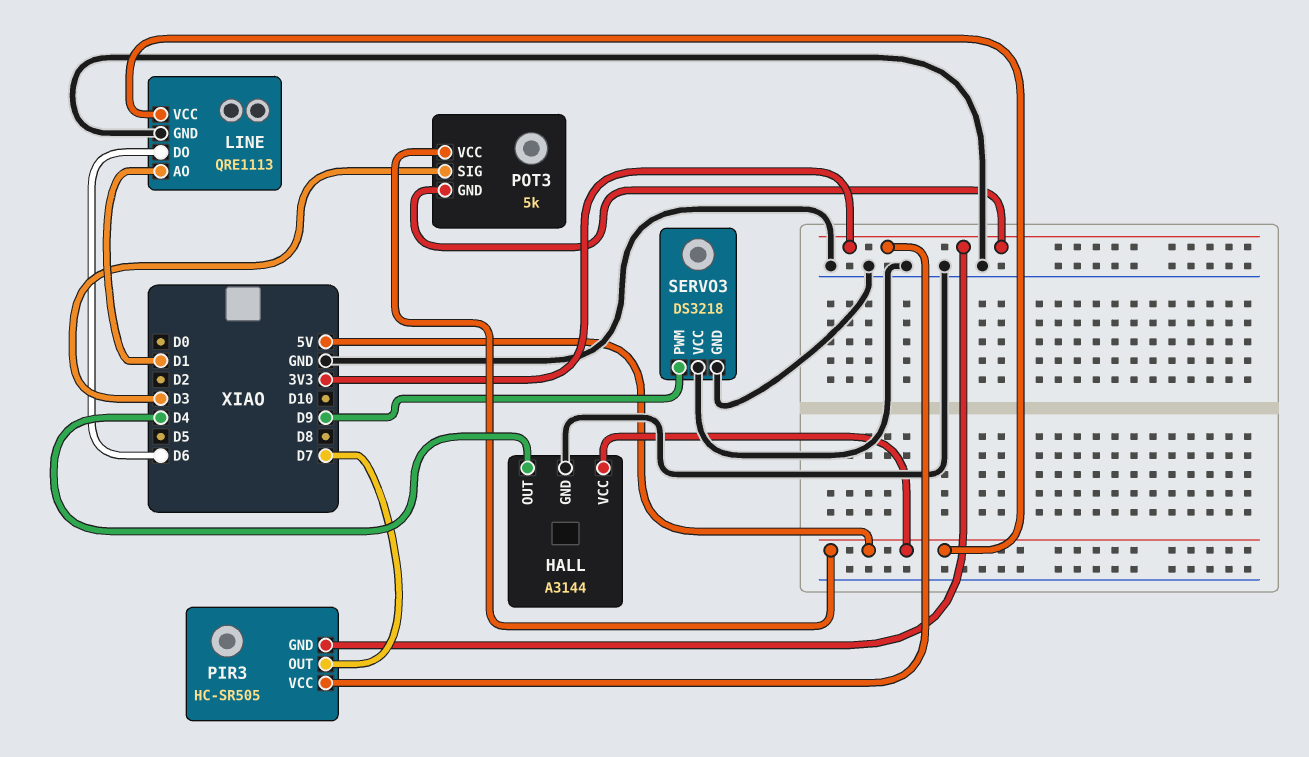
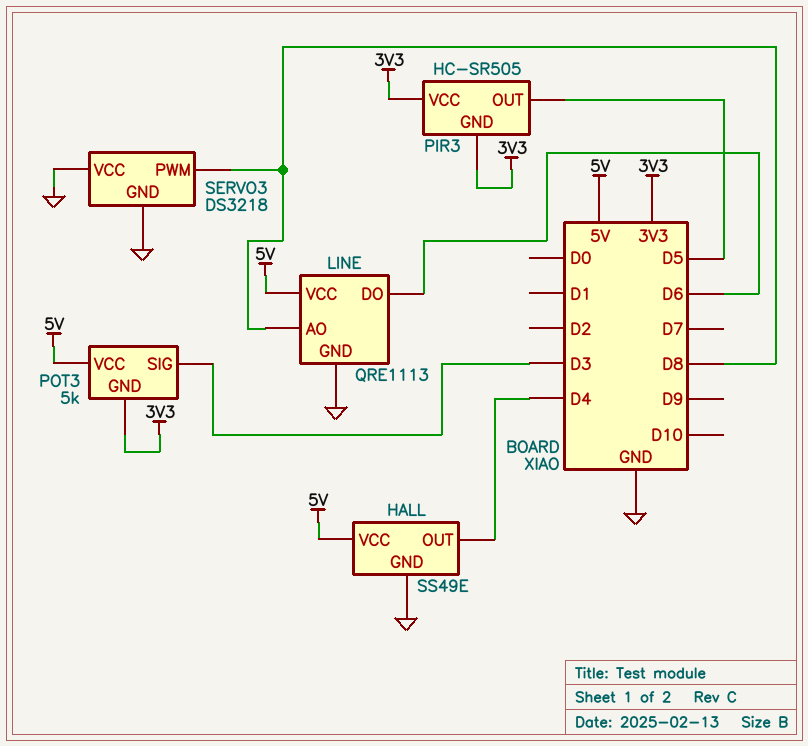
HALL: A3144 -> SS49E
LINE pin AO: D1 -> D8
PIR3 pin OUT: D7 -> D5
SERVO3 pin PWM: D9 -> D8

